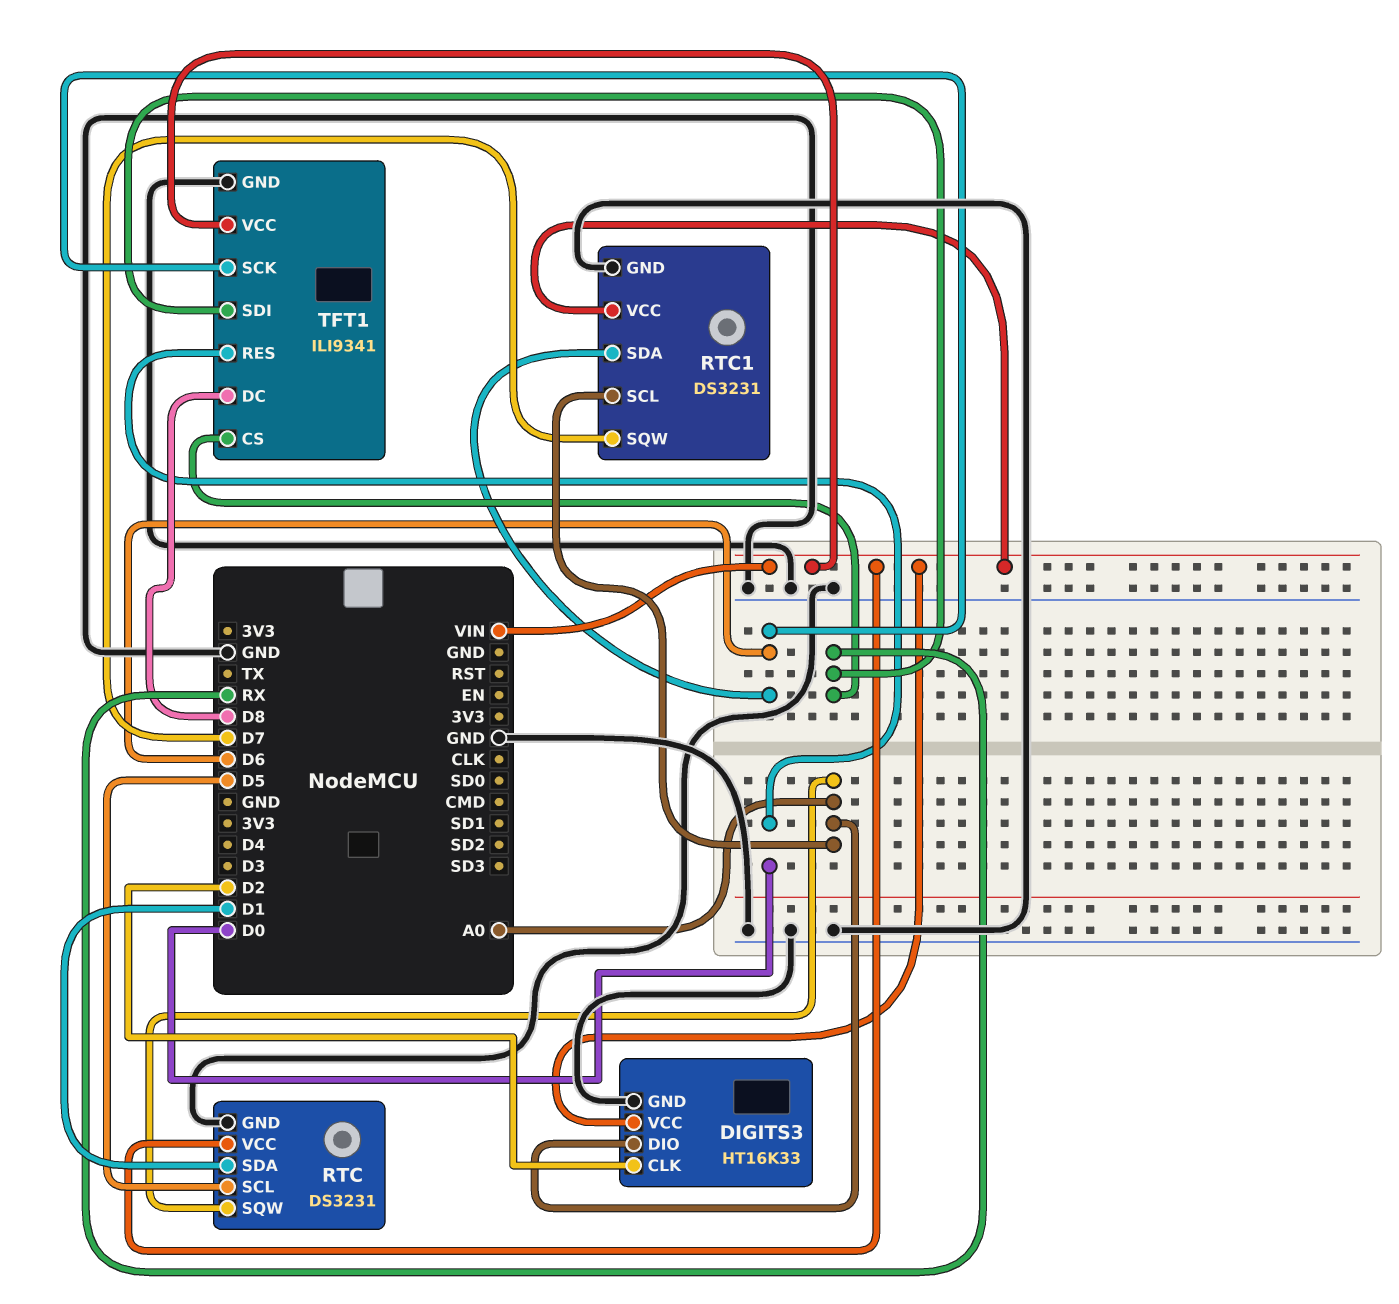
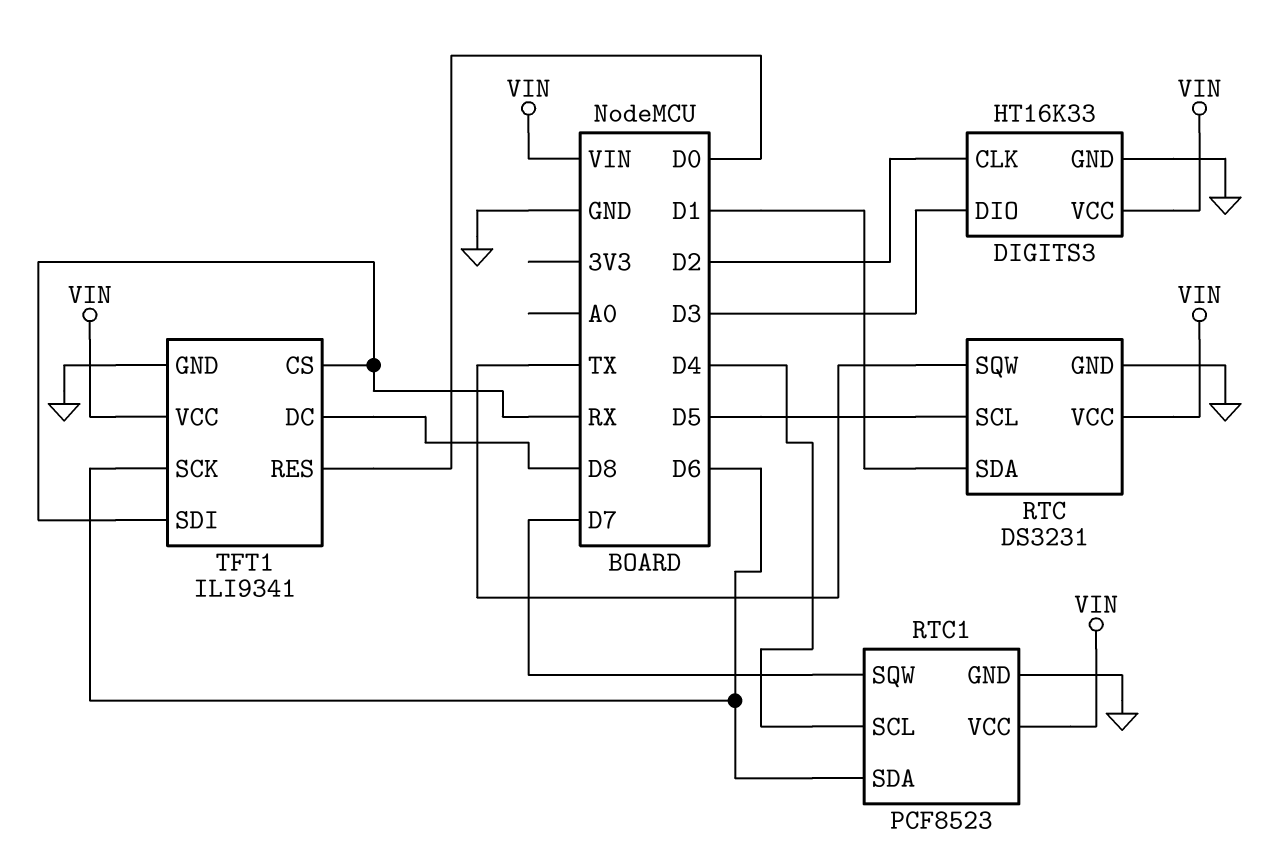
DIGITS3 pin DIO: A0 -> D3
RTC pin SQW: A0 -> TX
RTC1: DS3231 -> PCF8523
RTC1 pin SCL: A0 -> D4

